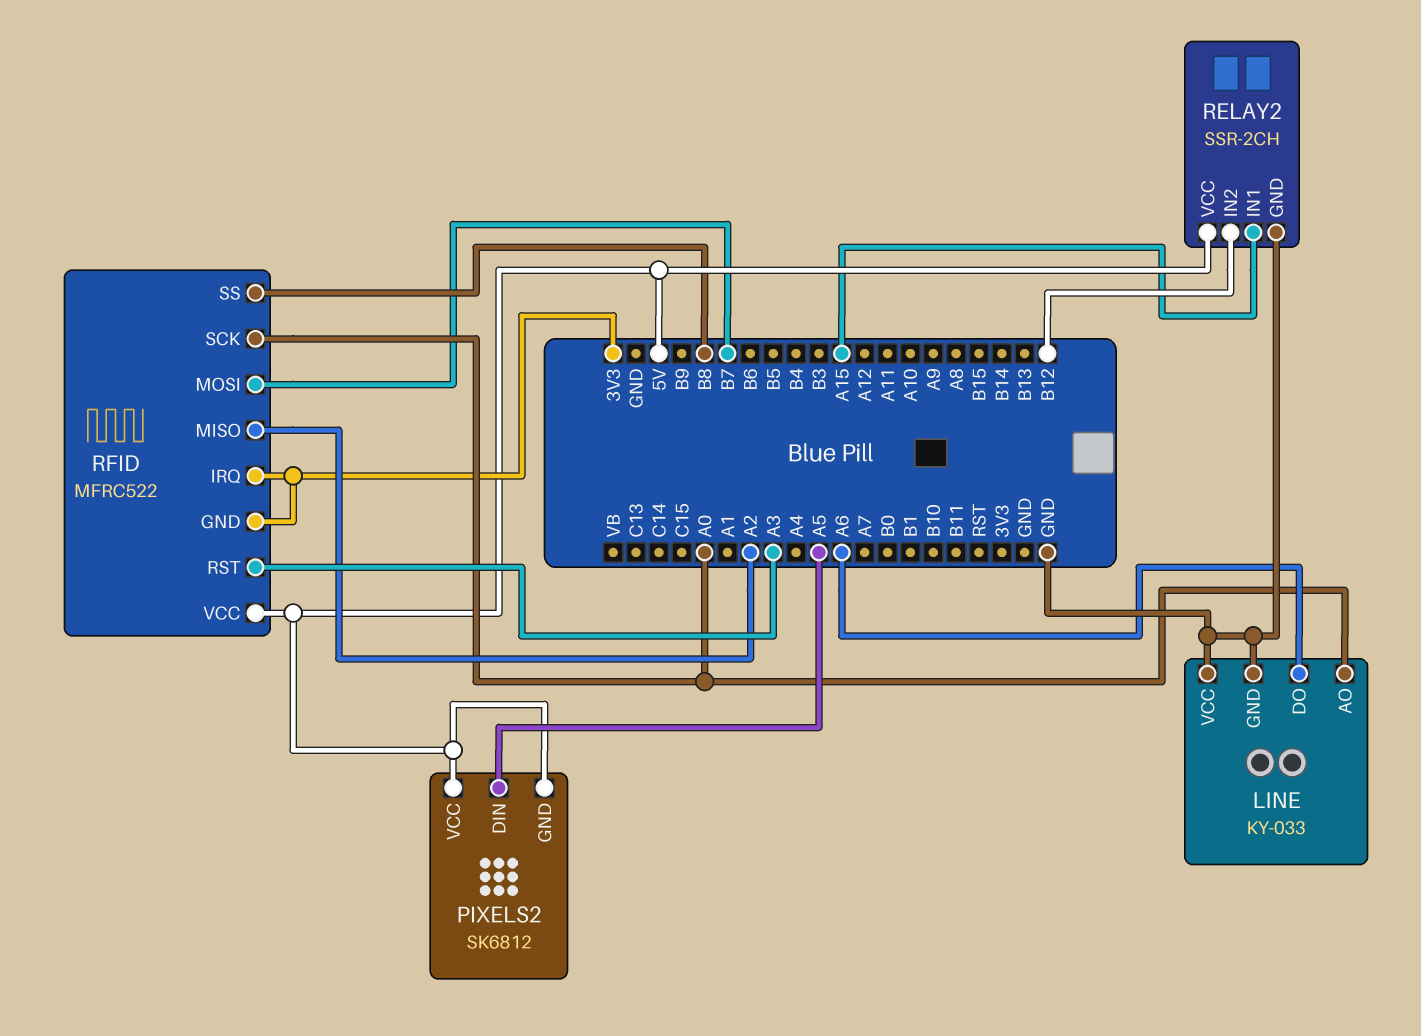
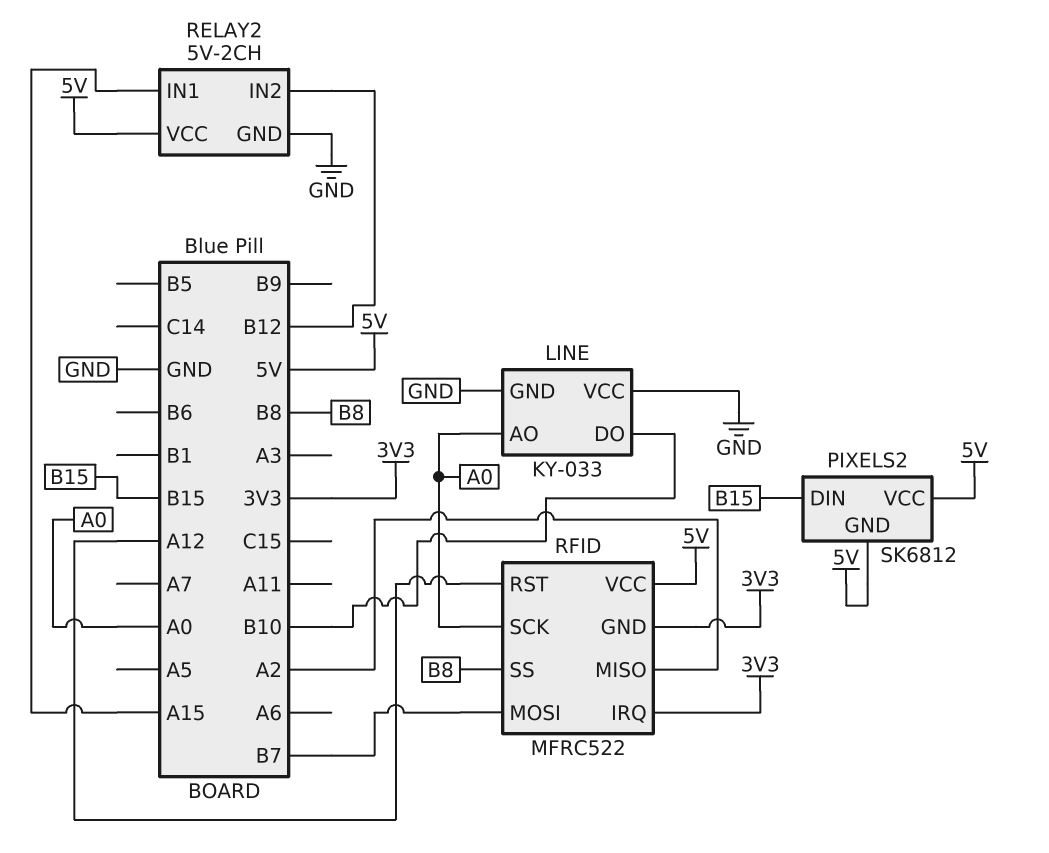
LINE pin DO: A6 -> B10
PIXELS2 pin DIN: A5 -> B15
RELAY2: SSR-2CH -> 5V-2CH
RFID pin RST: A3 -> A12

